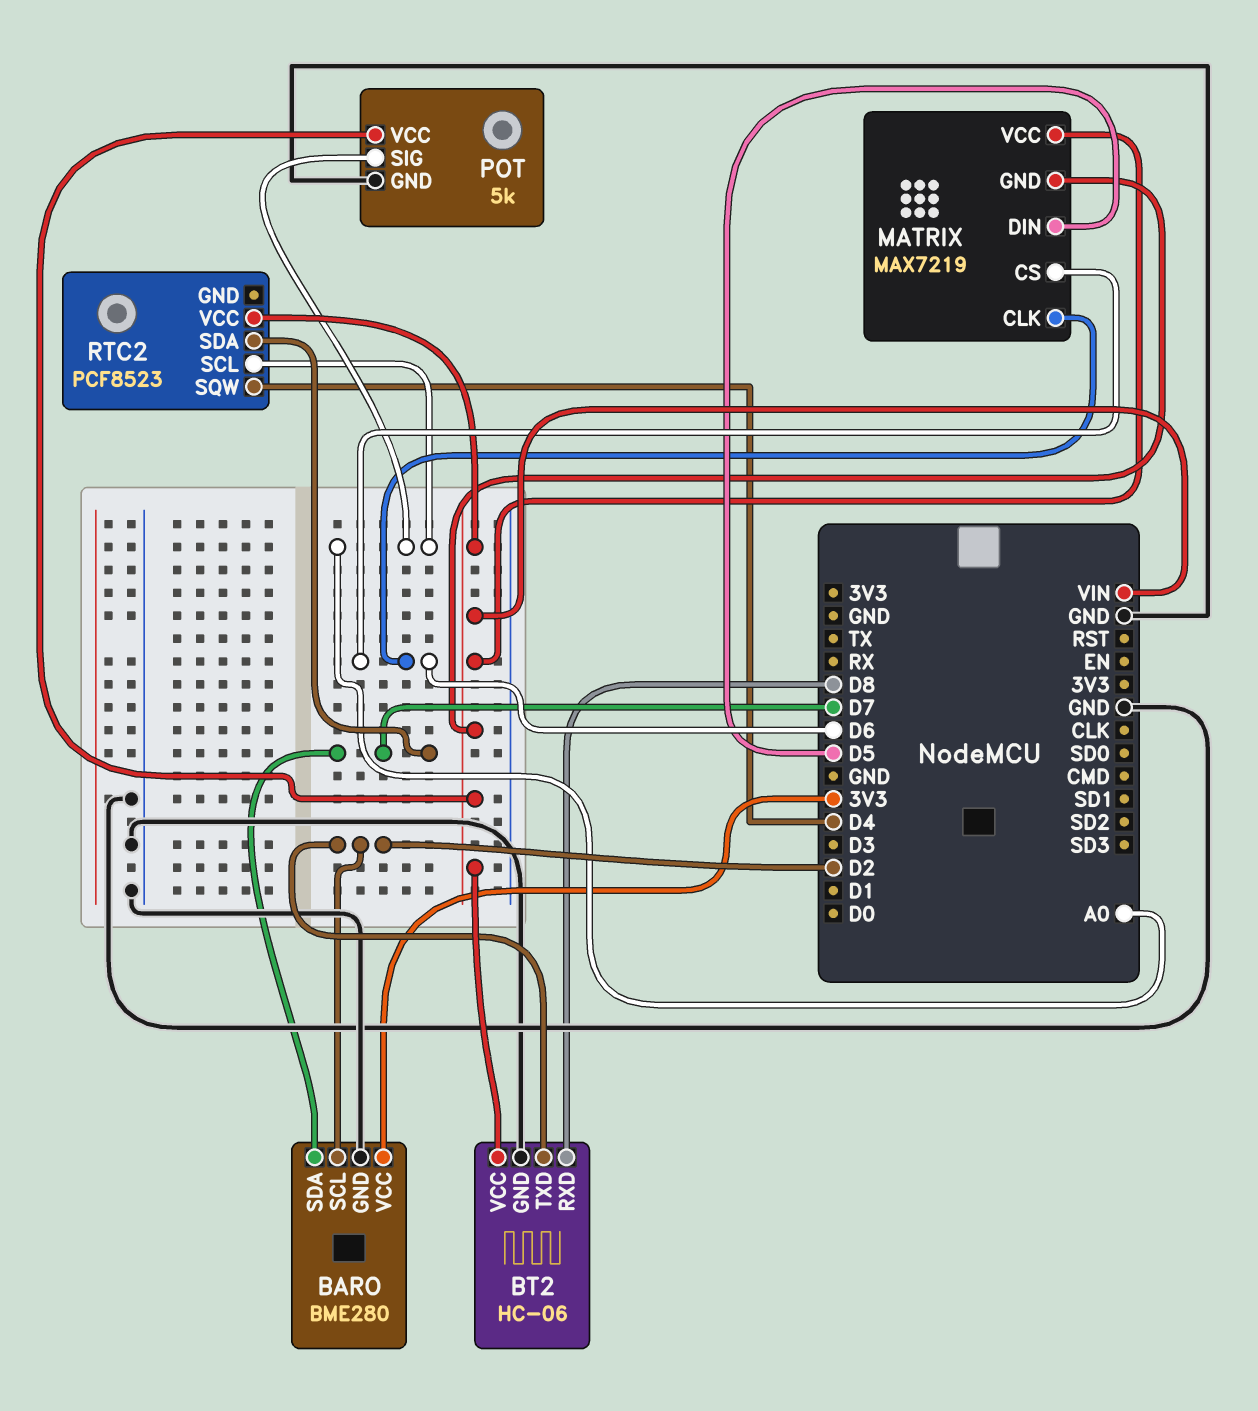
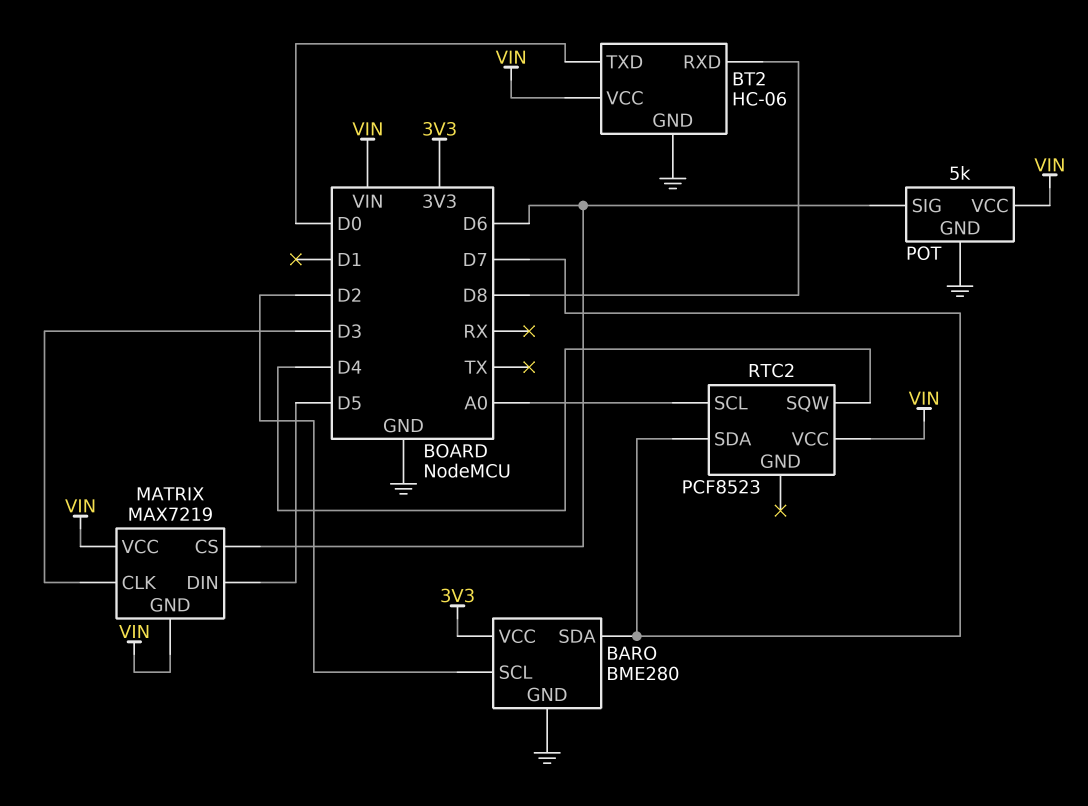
BT2 pin TXD: D2 -> D0
MATRIX pin CLK: D6 -> D3
POT pin SIG: A0 -> D6

